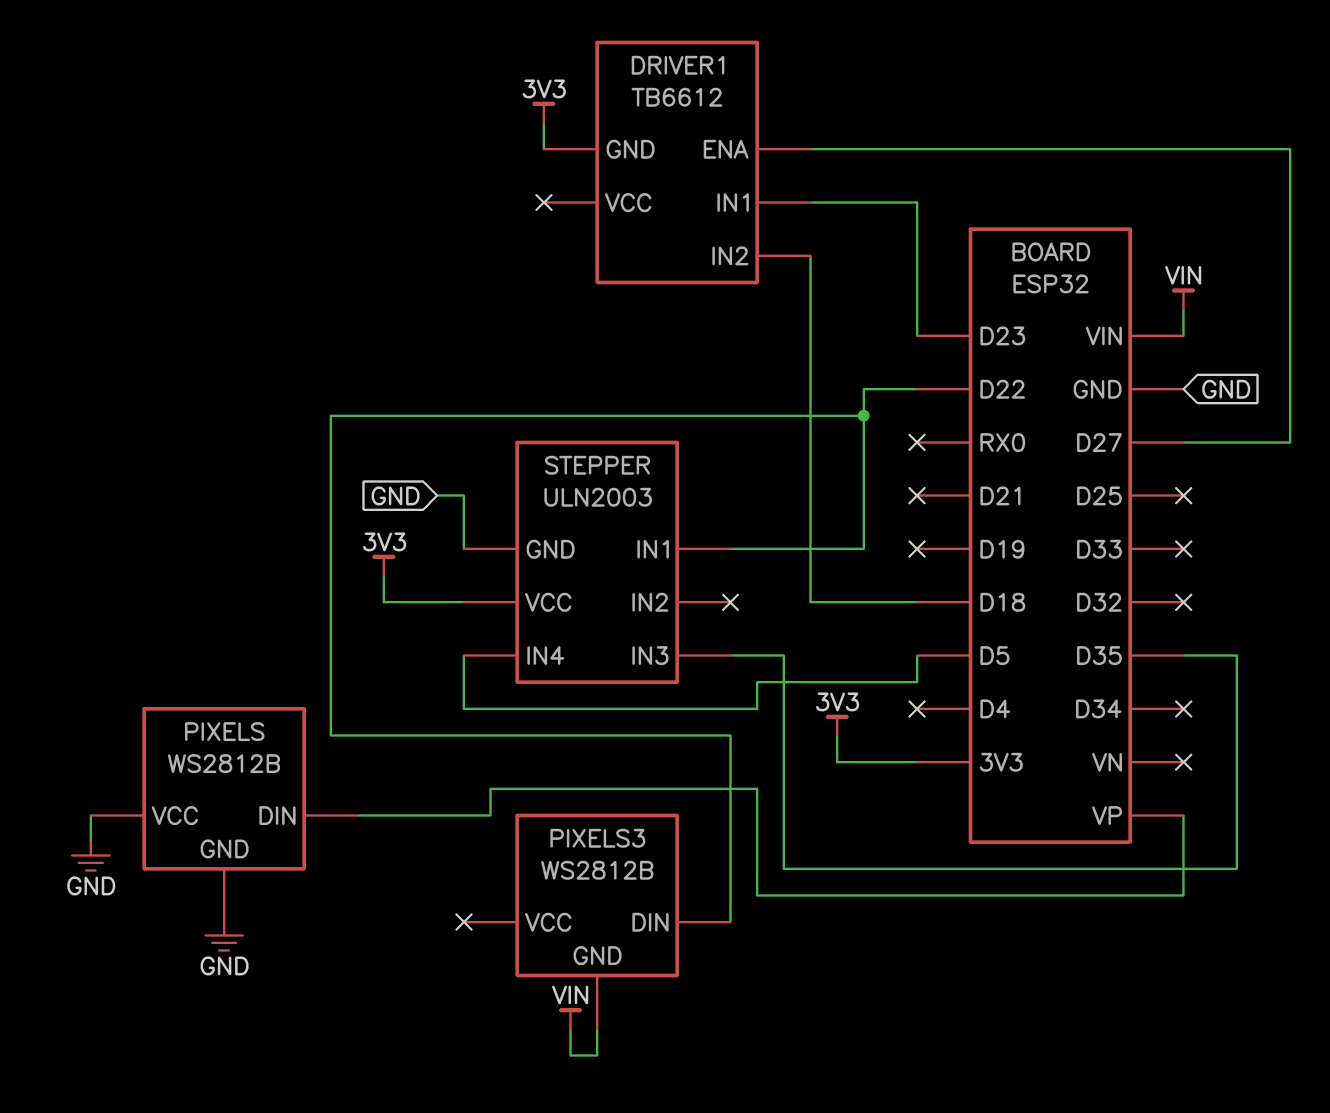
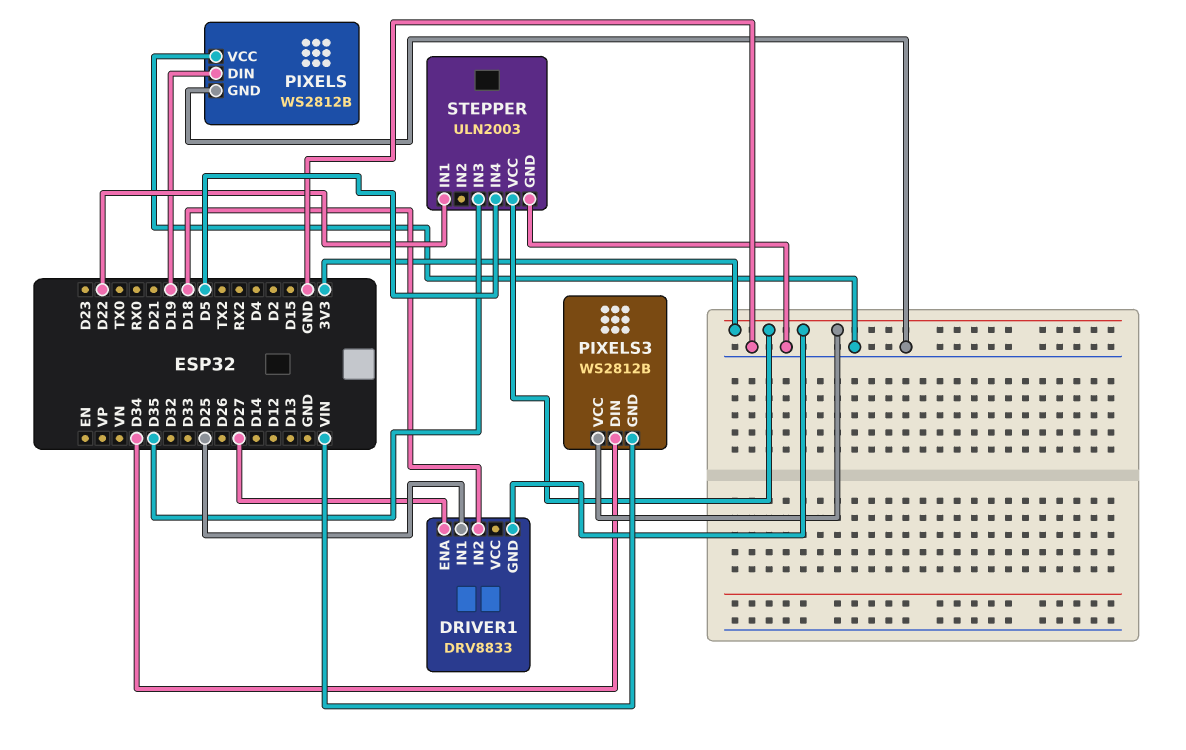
DRIVER1: TB6612 -> DRV8833
DRIVER1 pin IN1: D23 -> D25
PIXELS pin DIN: VP -> D19
PIXELS3 pin DIN: D22 -> D34
PIXELS3 pin VCC: none -> 3V3

